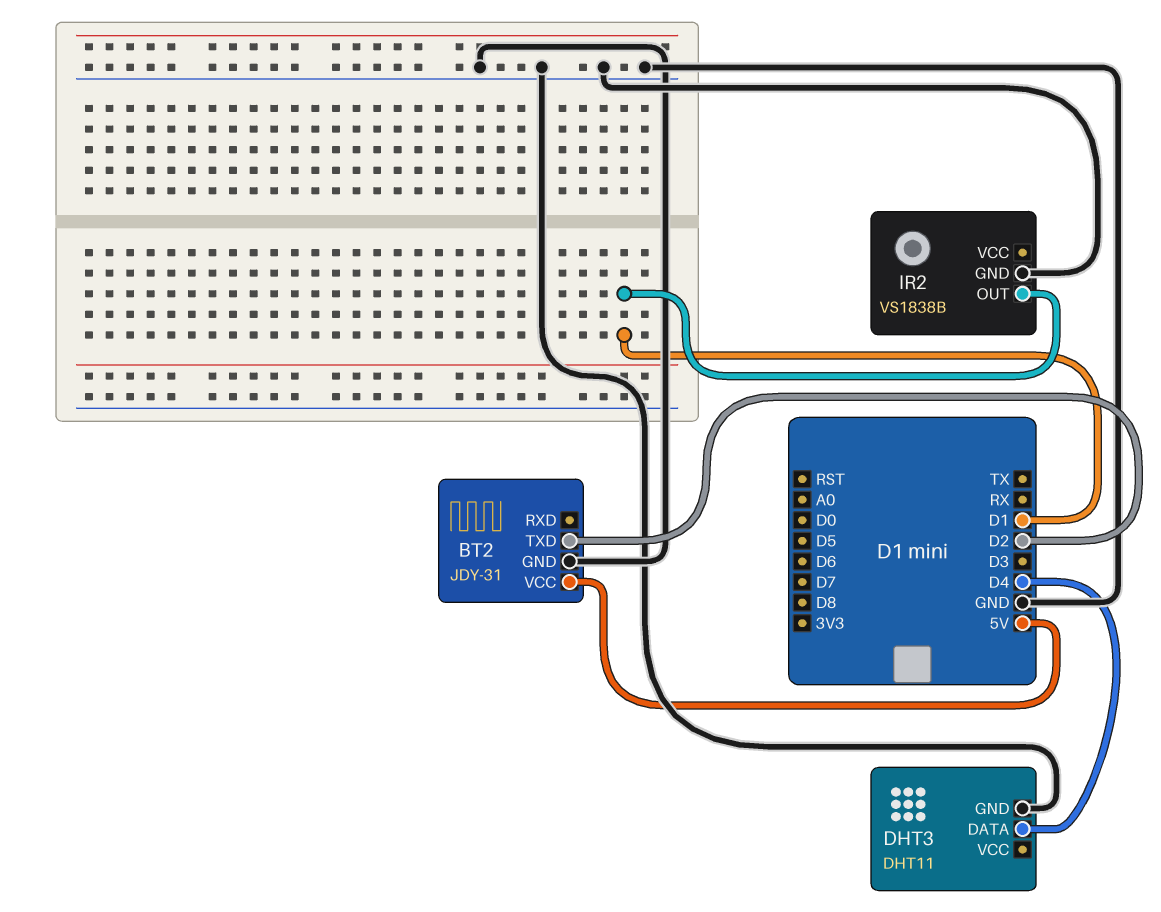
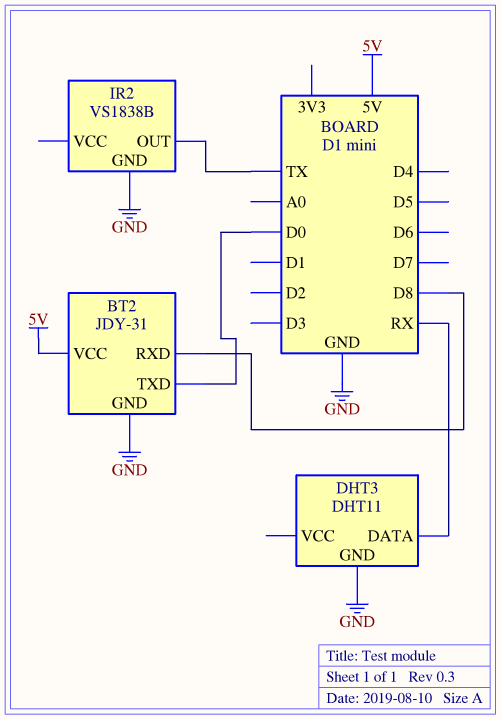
BT2 pin RXD: none -> D8
BT2 pin TXD: D2 -> D0
DHT3 pin DATA: D4 -> RX
IR2 pin OUT: D1 -> TX

